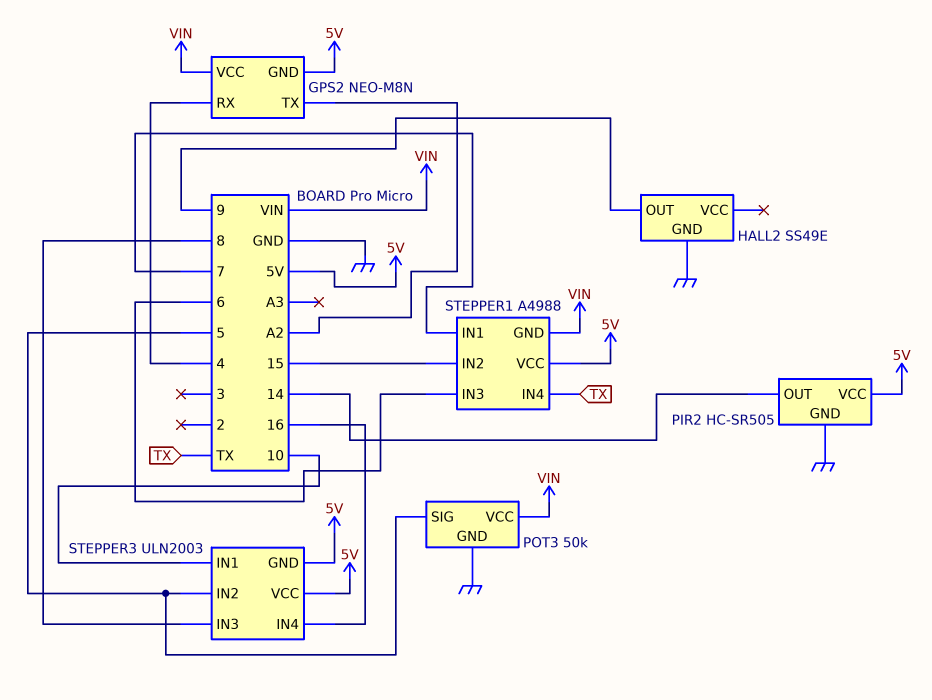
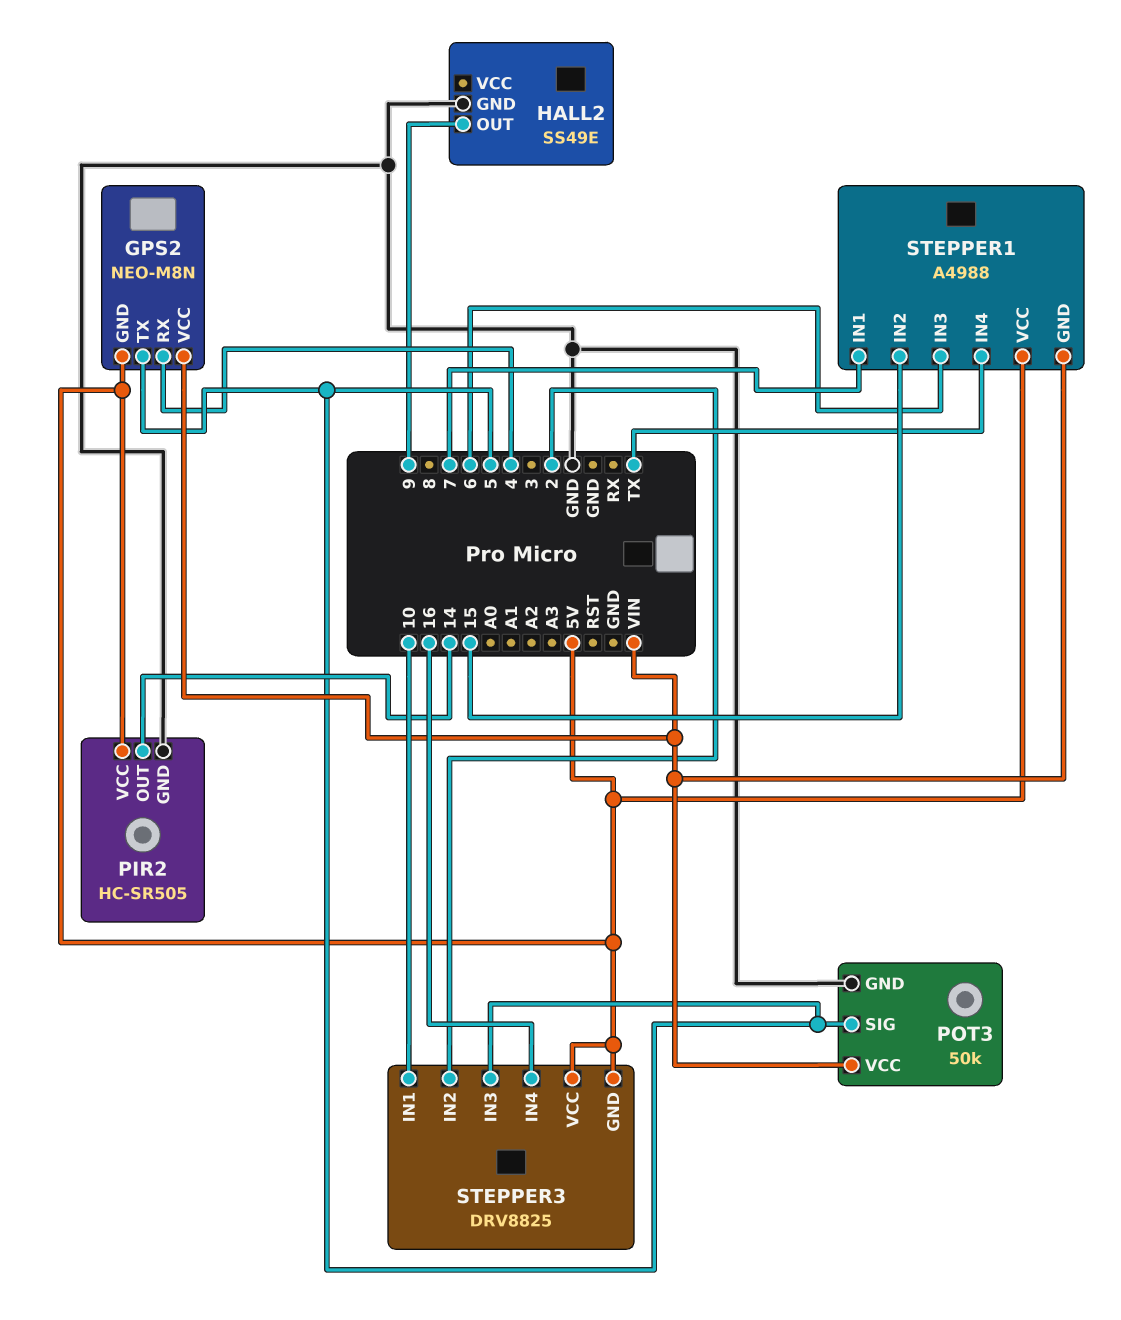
GPS2 pin TX: A2 -> 5
STEPPER3: ULN2003 -> DRV8825
STEPPER3 pin IN2: 5 -> 2
STEPPER3 pin IN3: 8 -> 5

